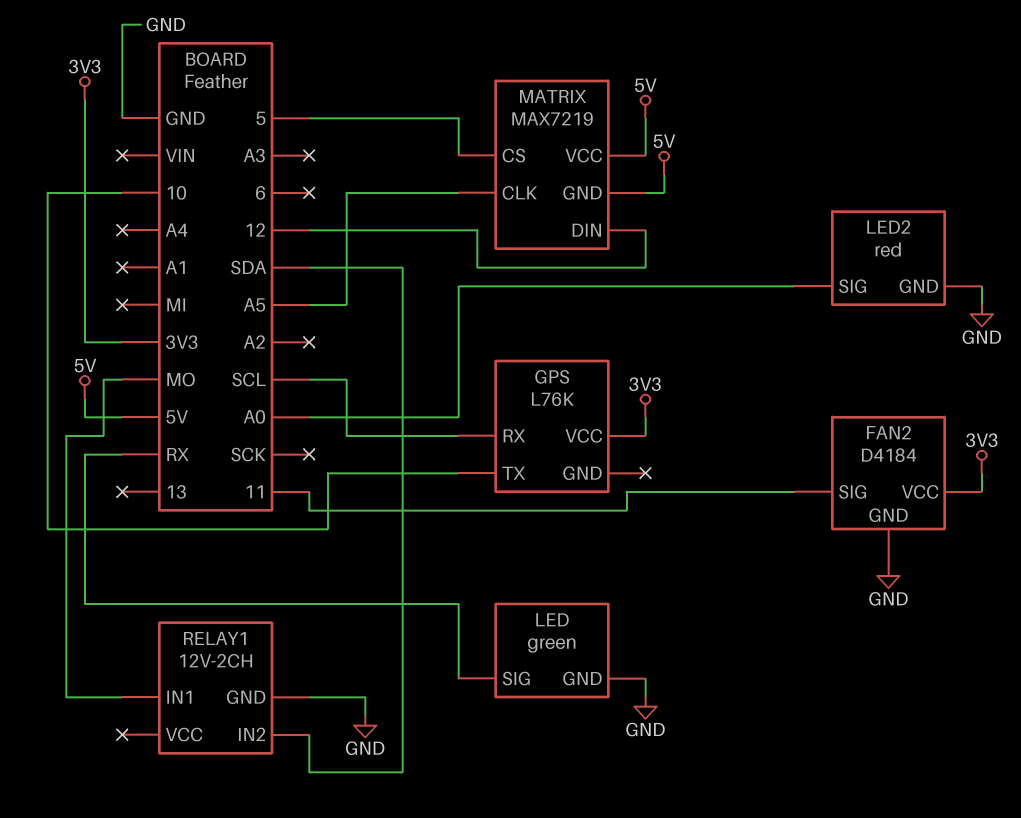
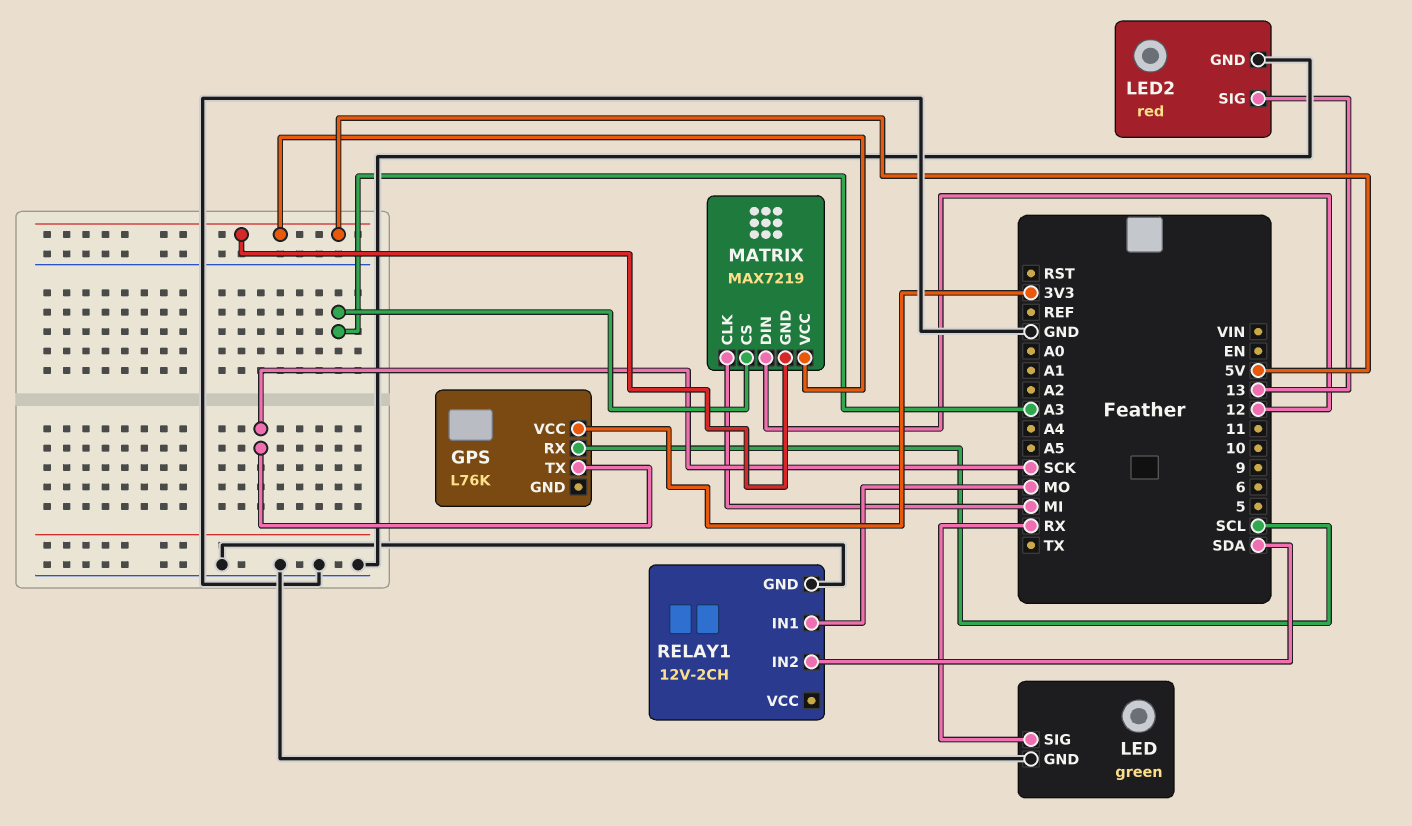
FAN2: D4184 -> none
FAN2 pin GND: GND -> none
FAN2 pin SIG: 11 -> none
FAN2 pin VCC: 3V3 -> none
GPS pin TX: 10 -> SCK
LED2 pin SIG: A0 -> 13
MATRIX pin CLK: A5 -> MI
MATRIX pin CS: 5 -> A3

